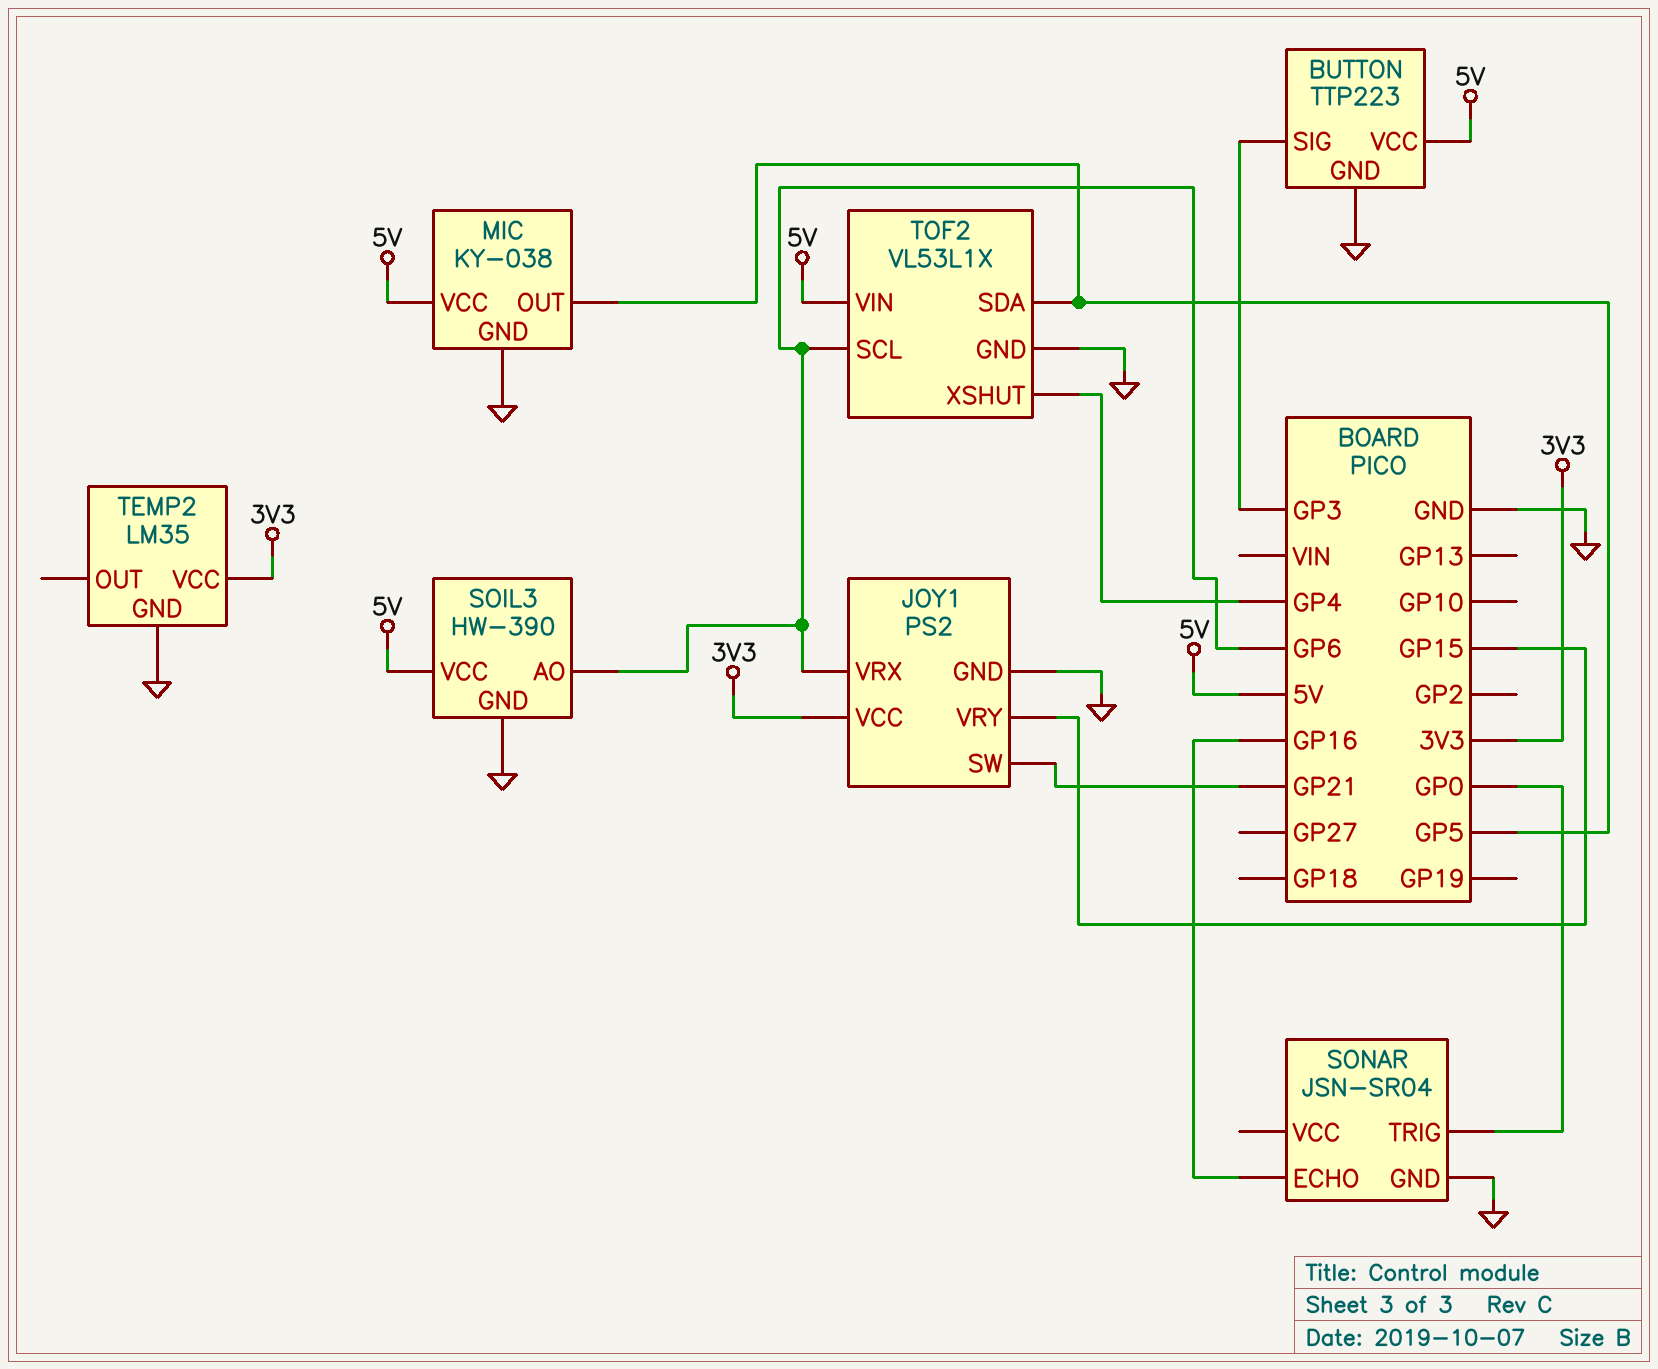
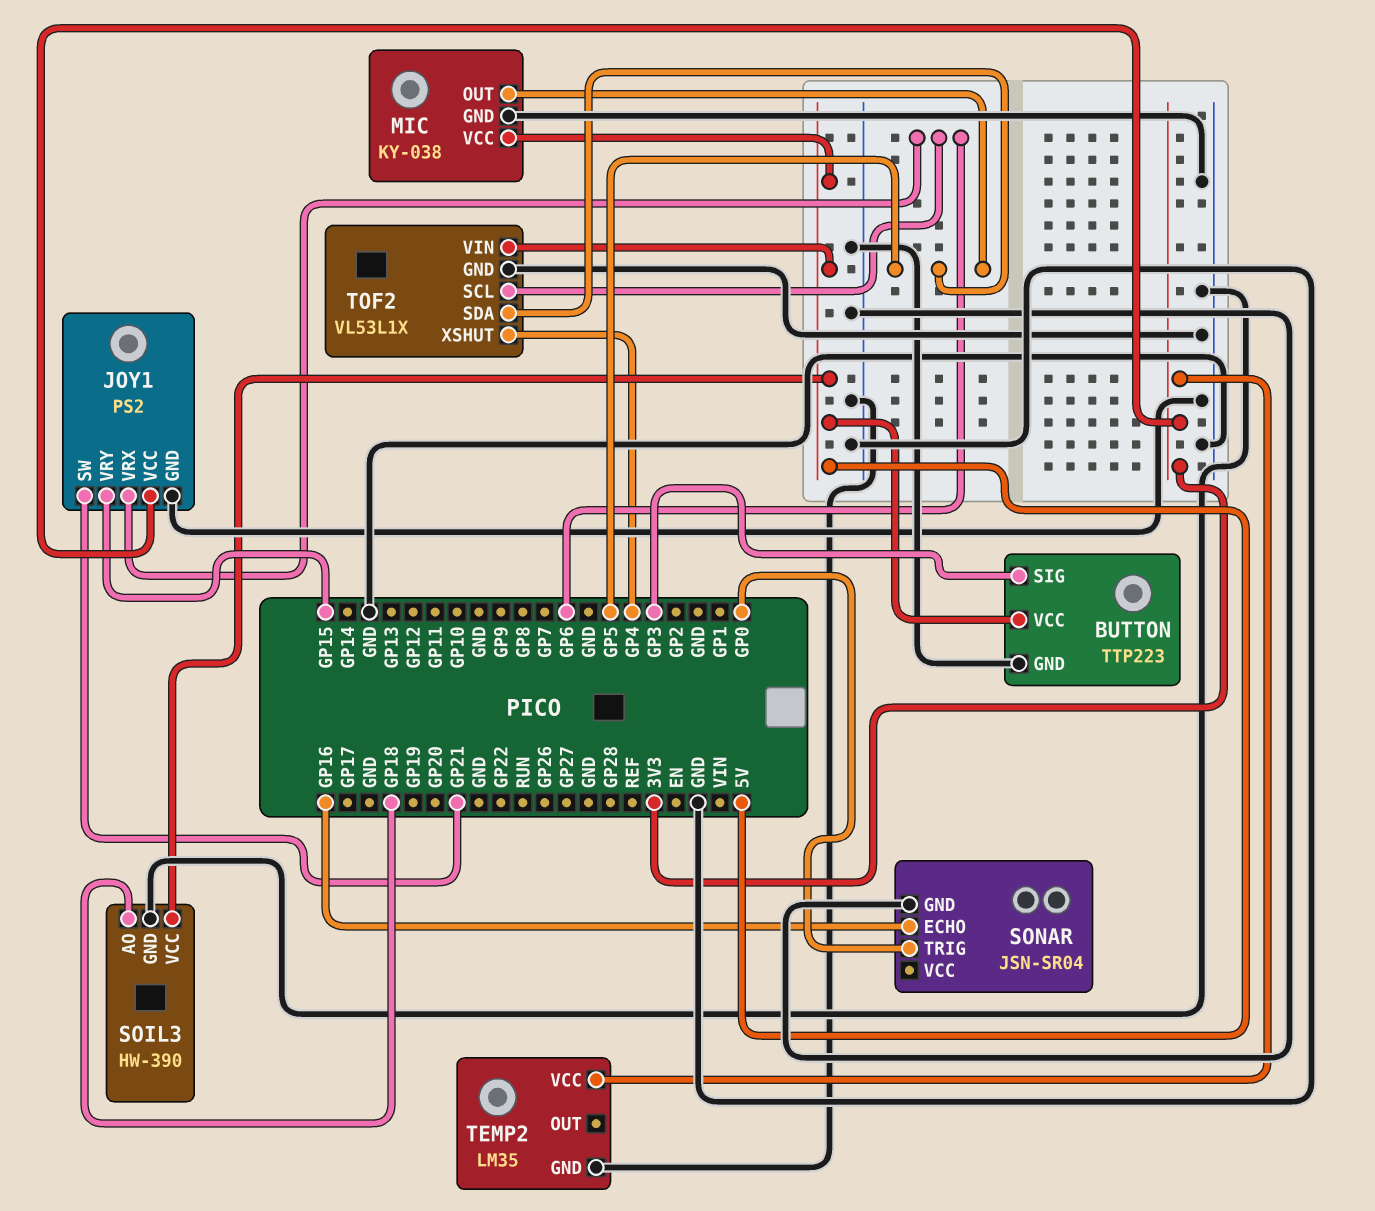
SOIL3 pin AO: GP6 -> GP18

